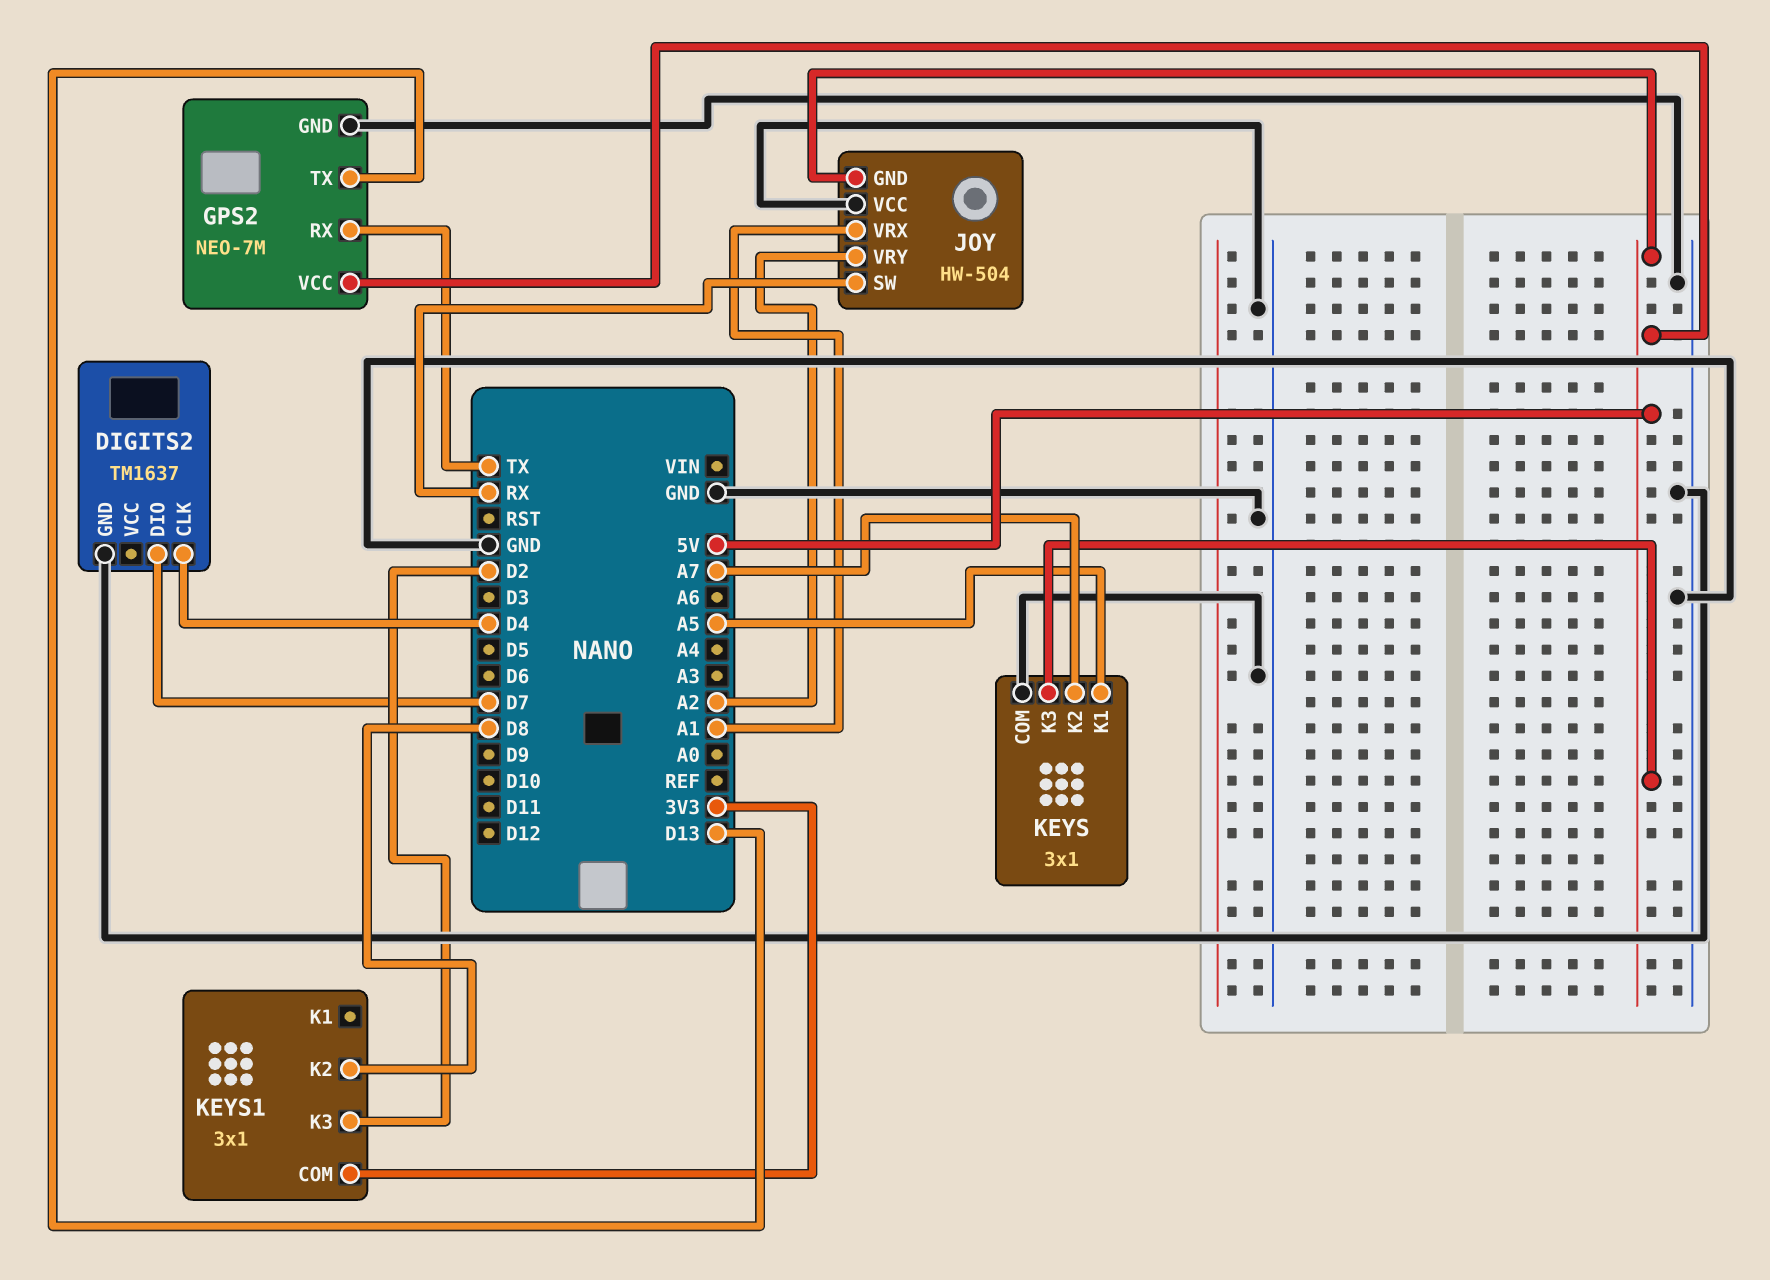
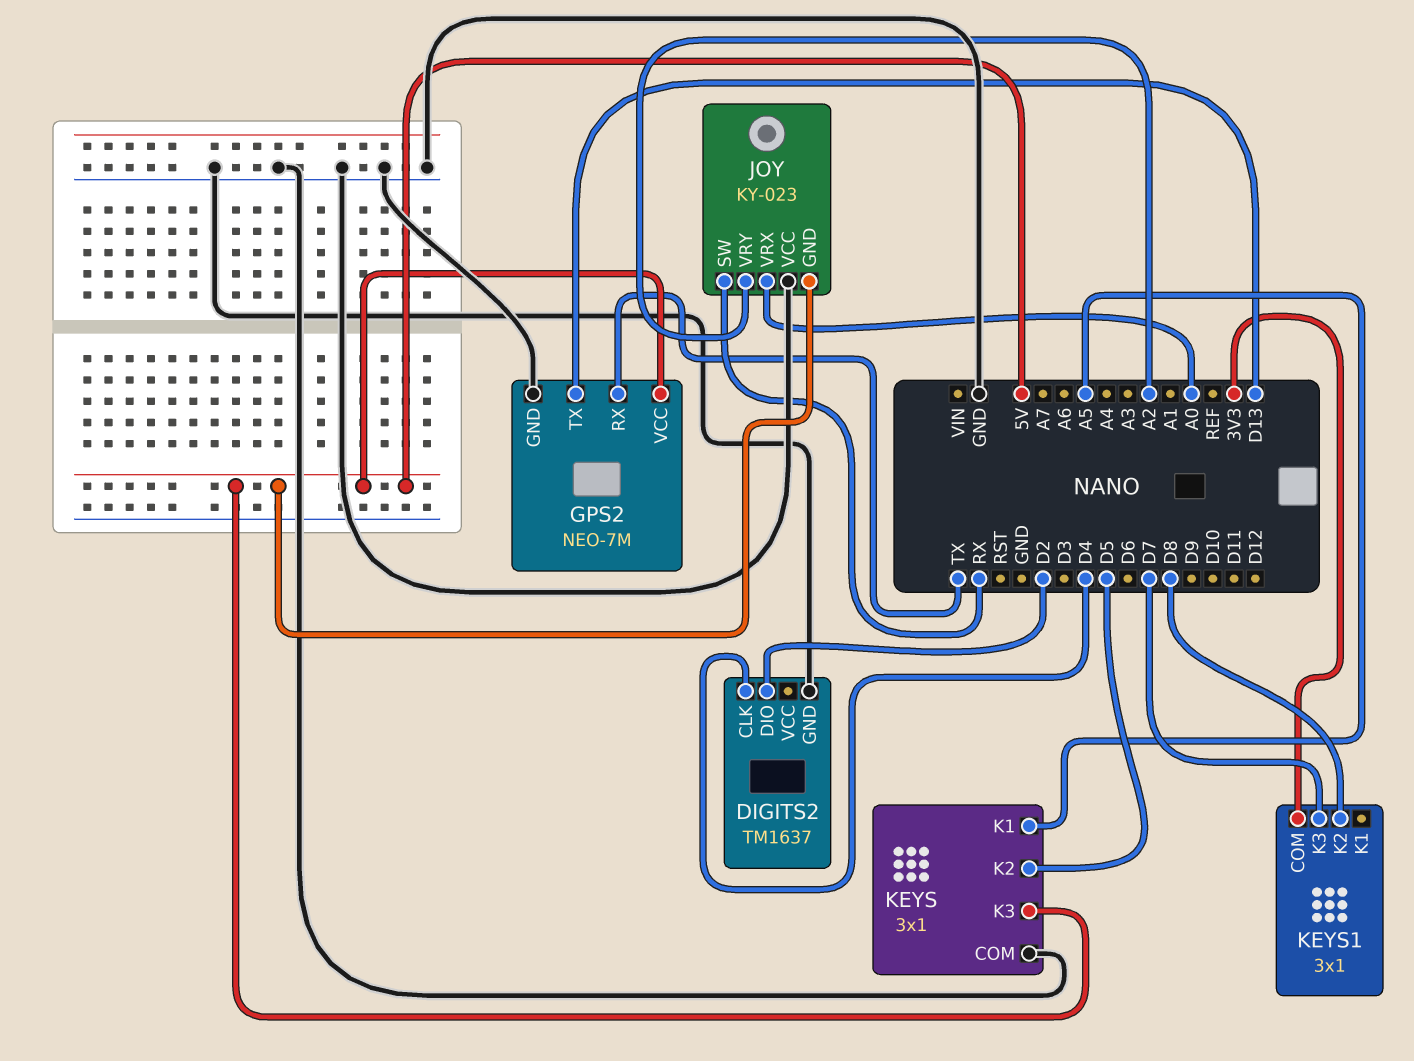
DIGITS2 pin DIO: D7 -> D2
JOY: HW-504 -> KY-023
JOY pin VRX: A1 -> A0
KEYS pin K2: A7 -> D5
KEYS1 pin K3: D2 -> D7

